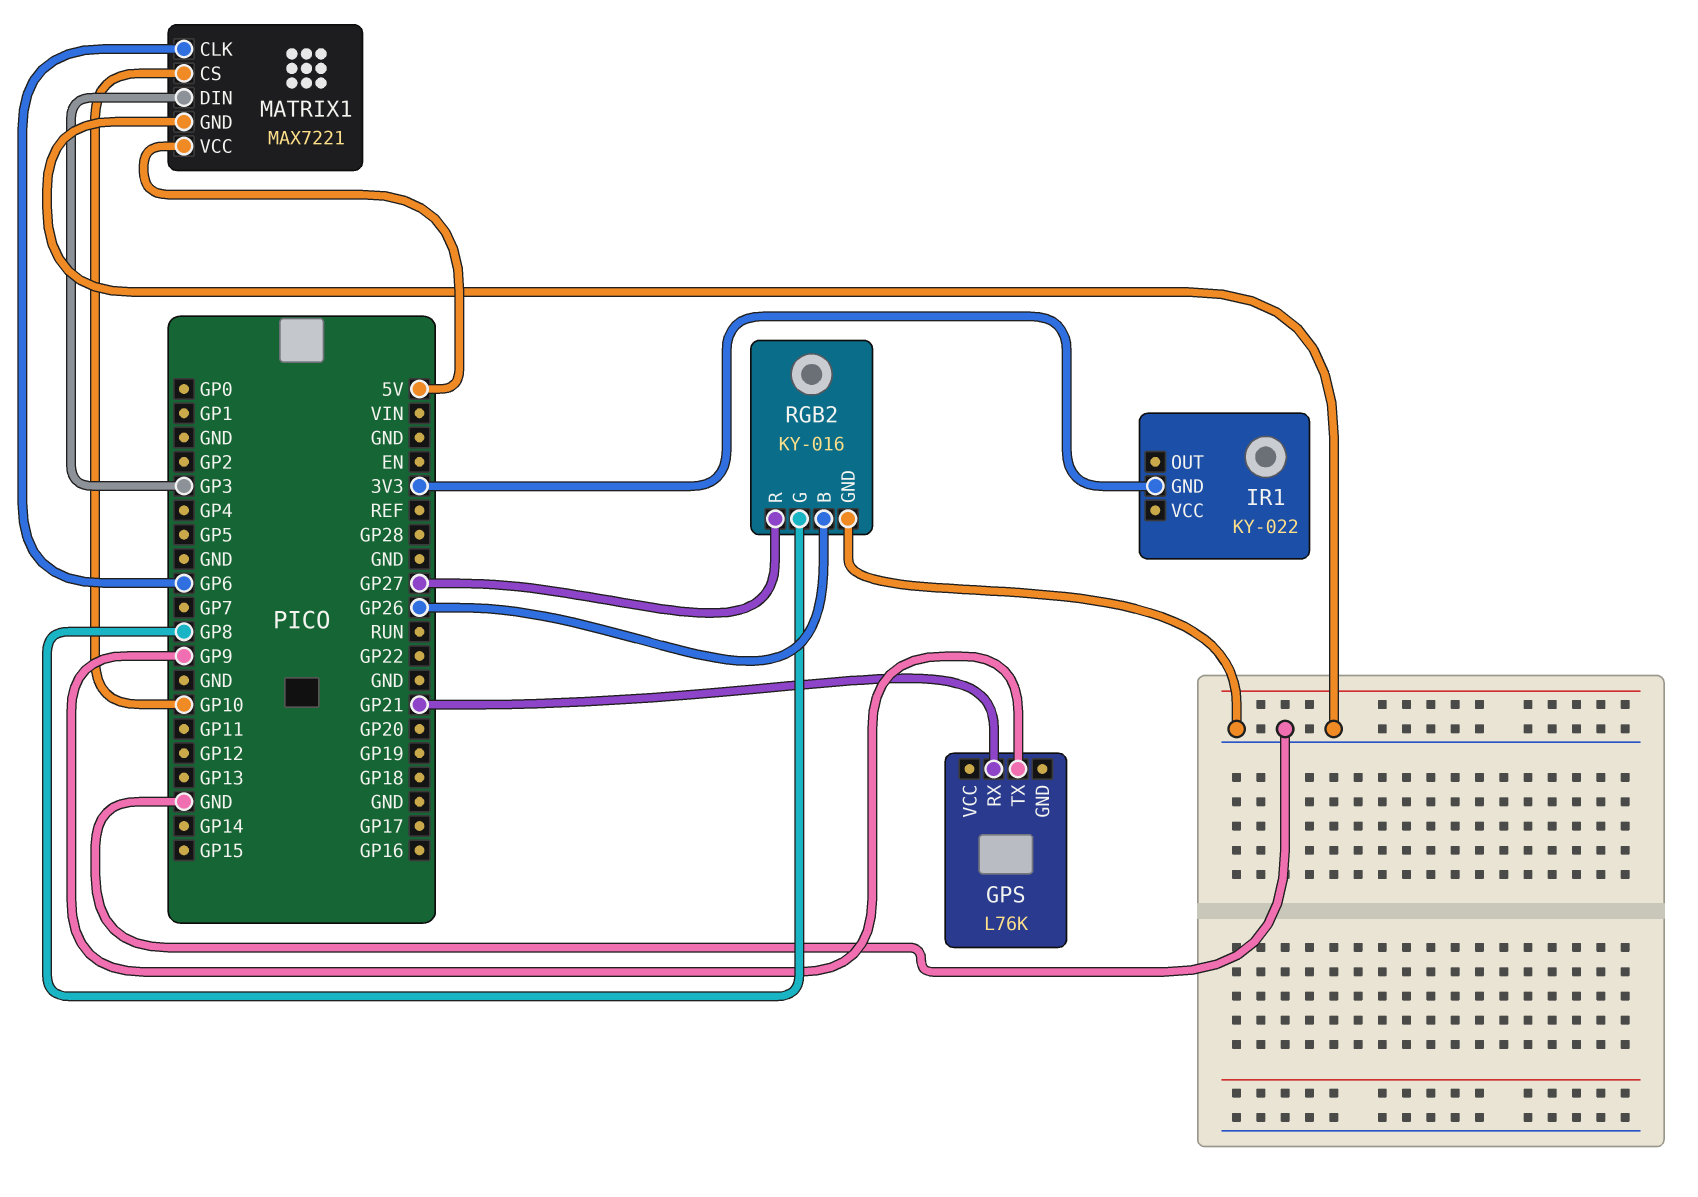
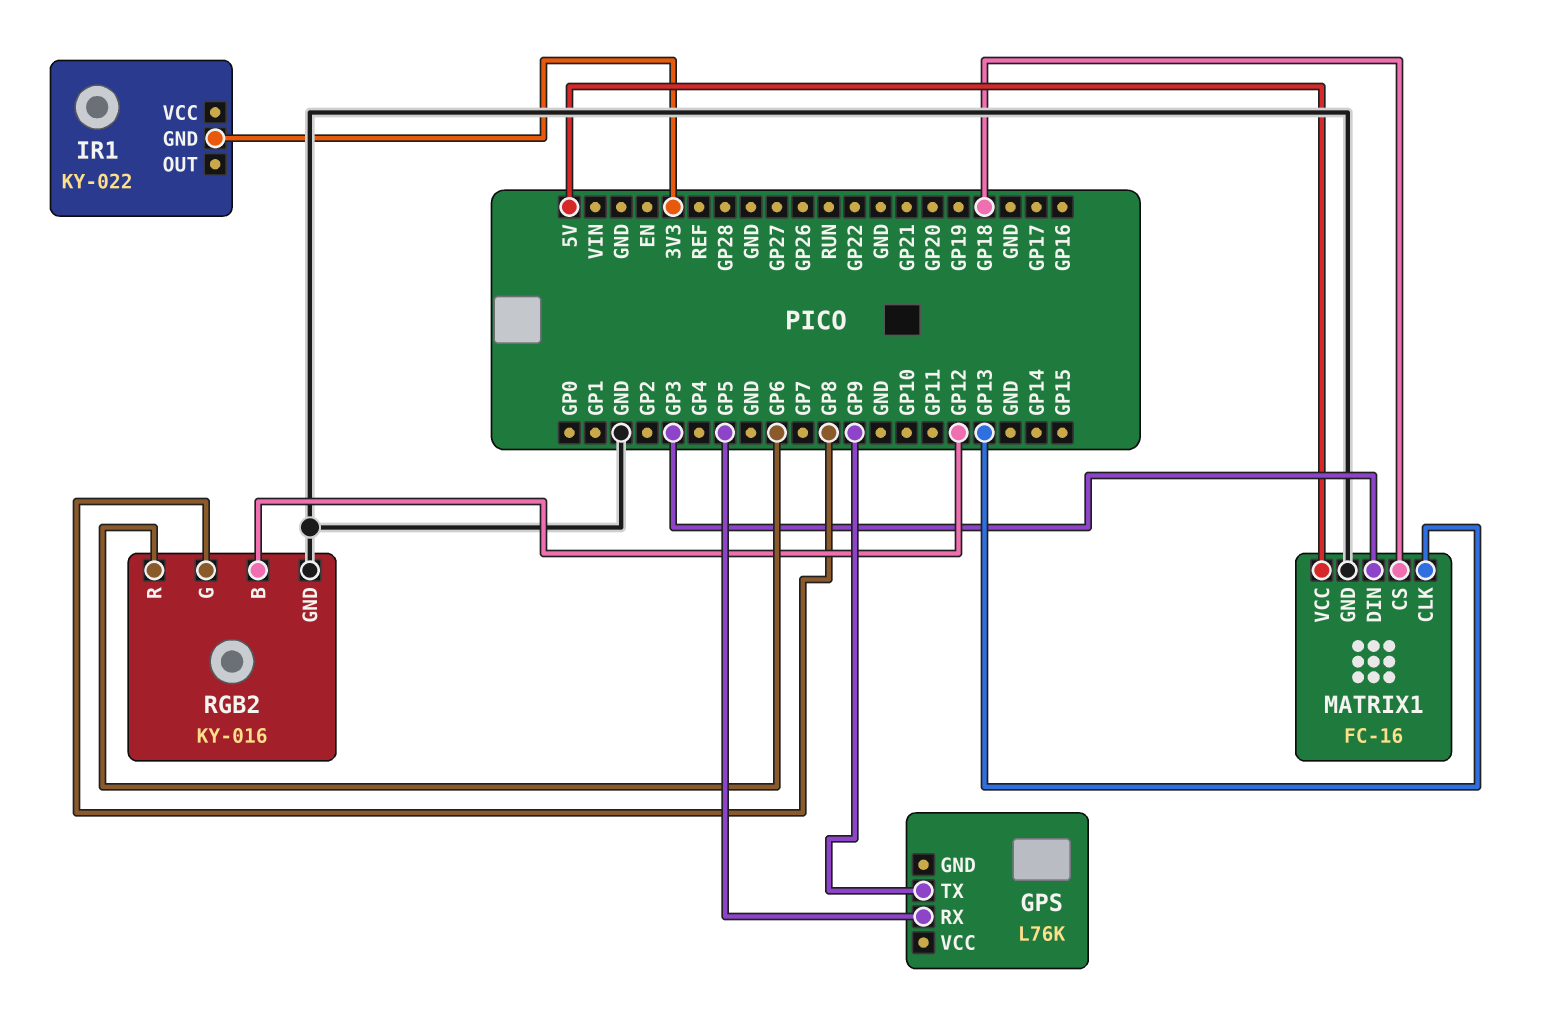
GPS pin RX: GP21 -> GP5
MATRIX1: MAX7221 -> FC-16
MATRIX1 pin CLK: GP6 -> GP13
MATRIX1 pin CS: GP10 -> GP18
RGB2 pin B: GP26 -> GP12
RGB2 pin R: GP27 -> GP6

